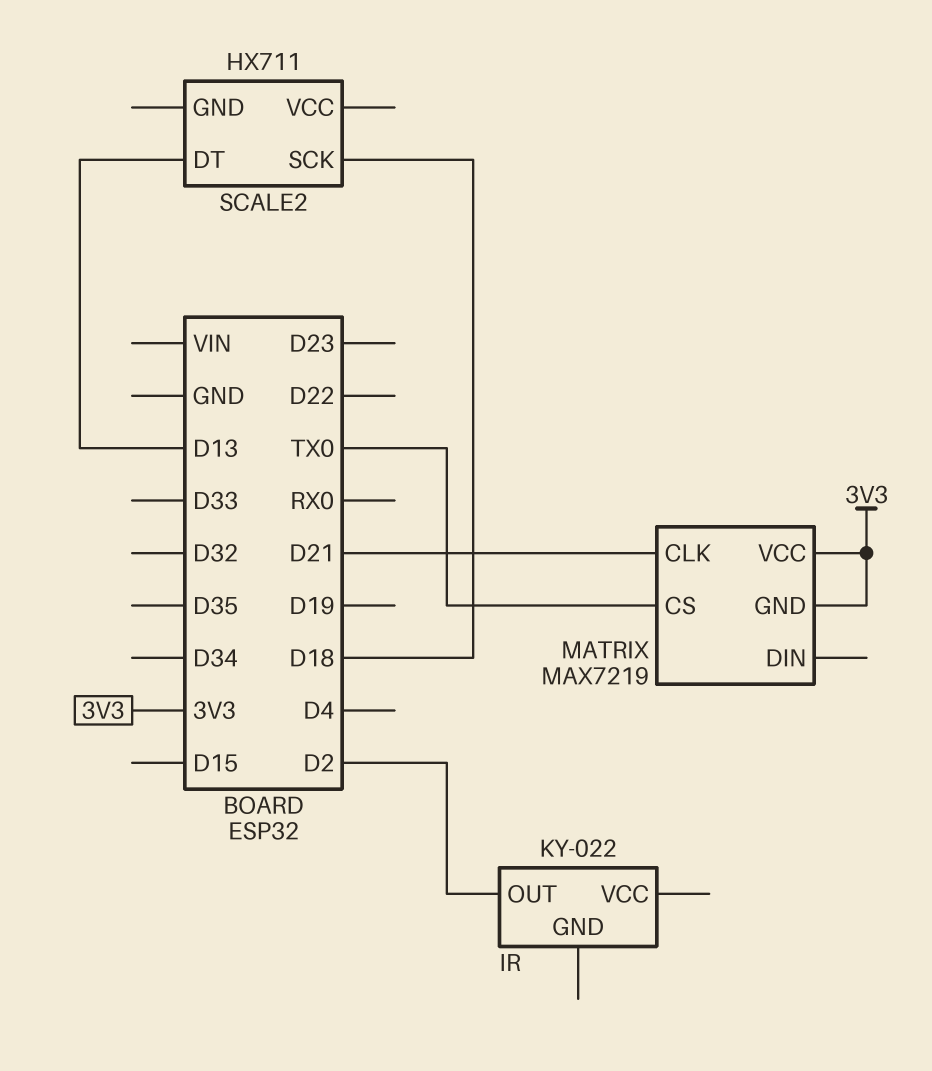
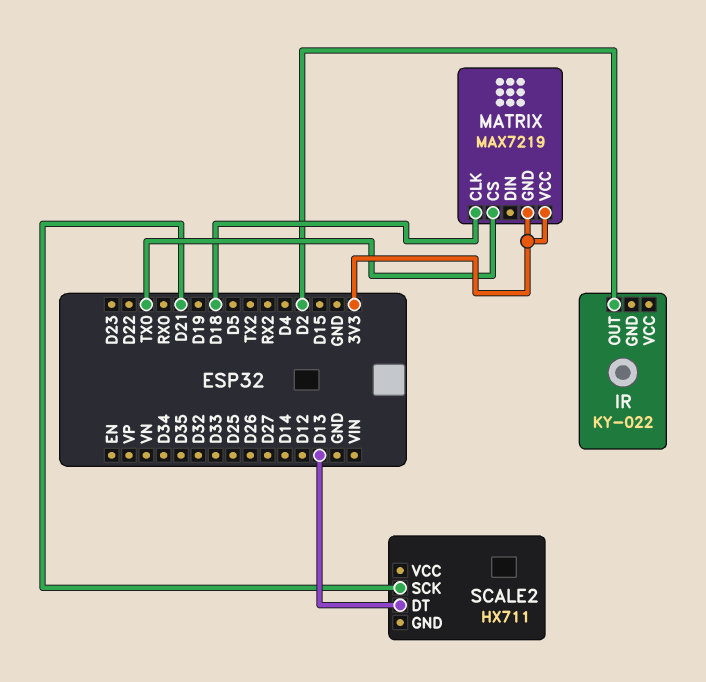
MATRIX pin CLK: D21 -> D18
SCALE2 pin SCK: D18 -> D21

